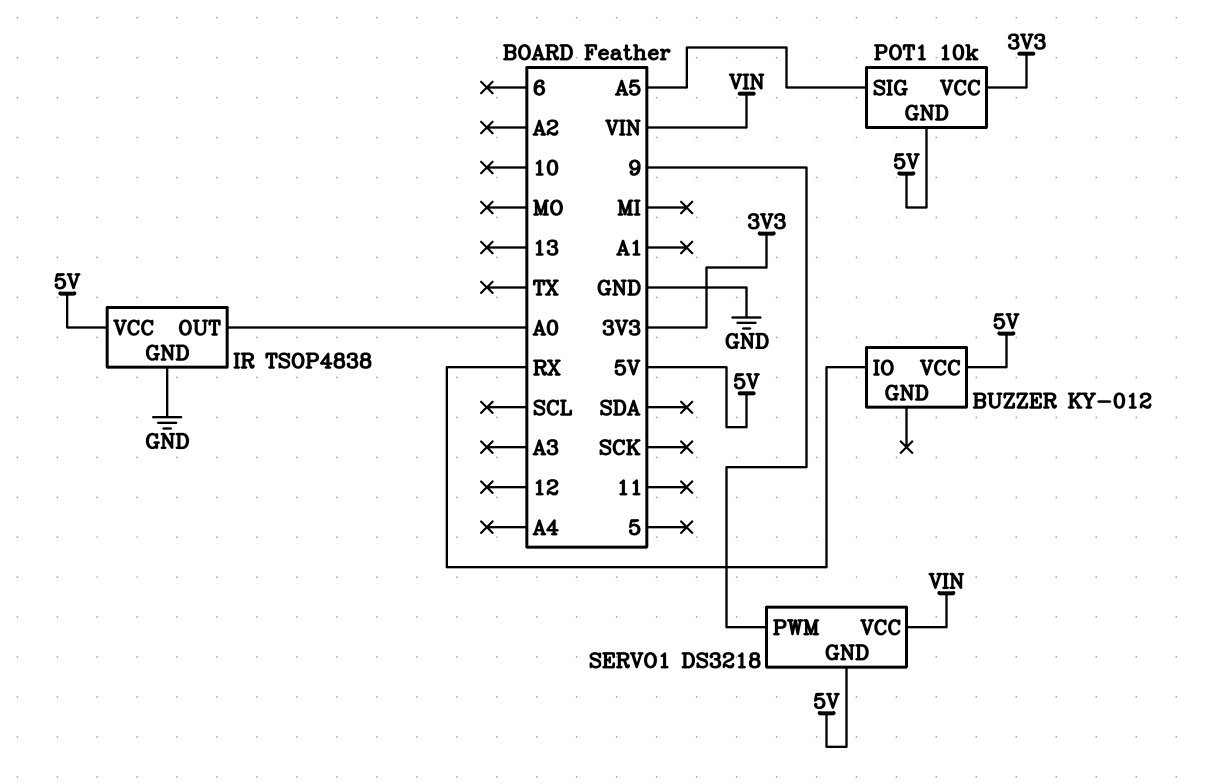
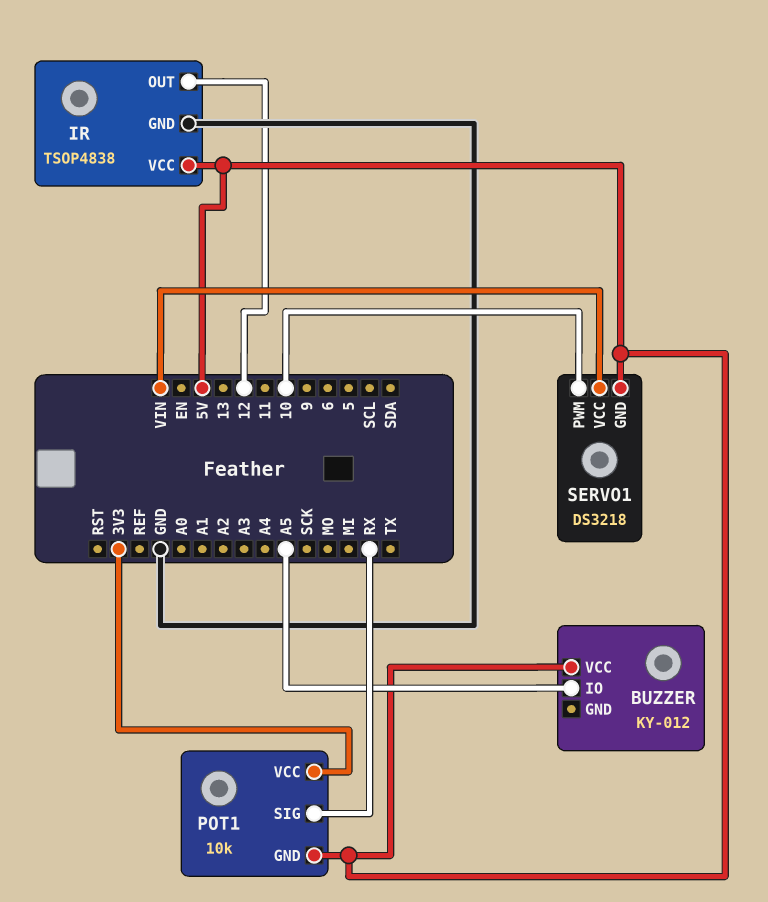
BUZZER pin IO: RX -> A5
IR pin OUT: A0 -> 12
POT1 pin SIG: A5 -> RX
SERVO1 pin PWM: 9 -> 10

